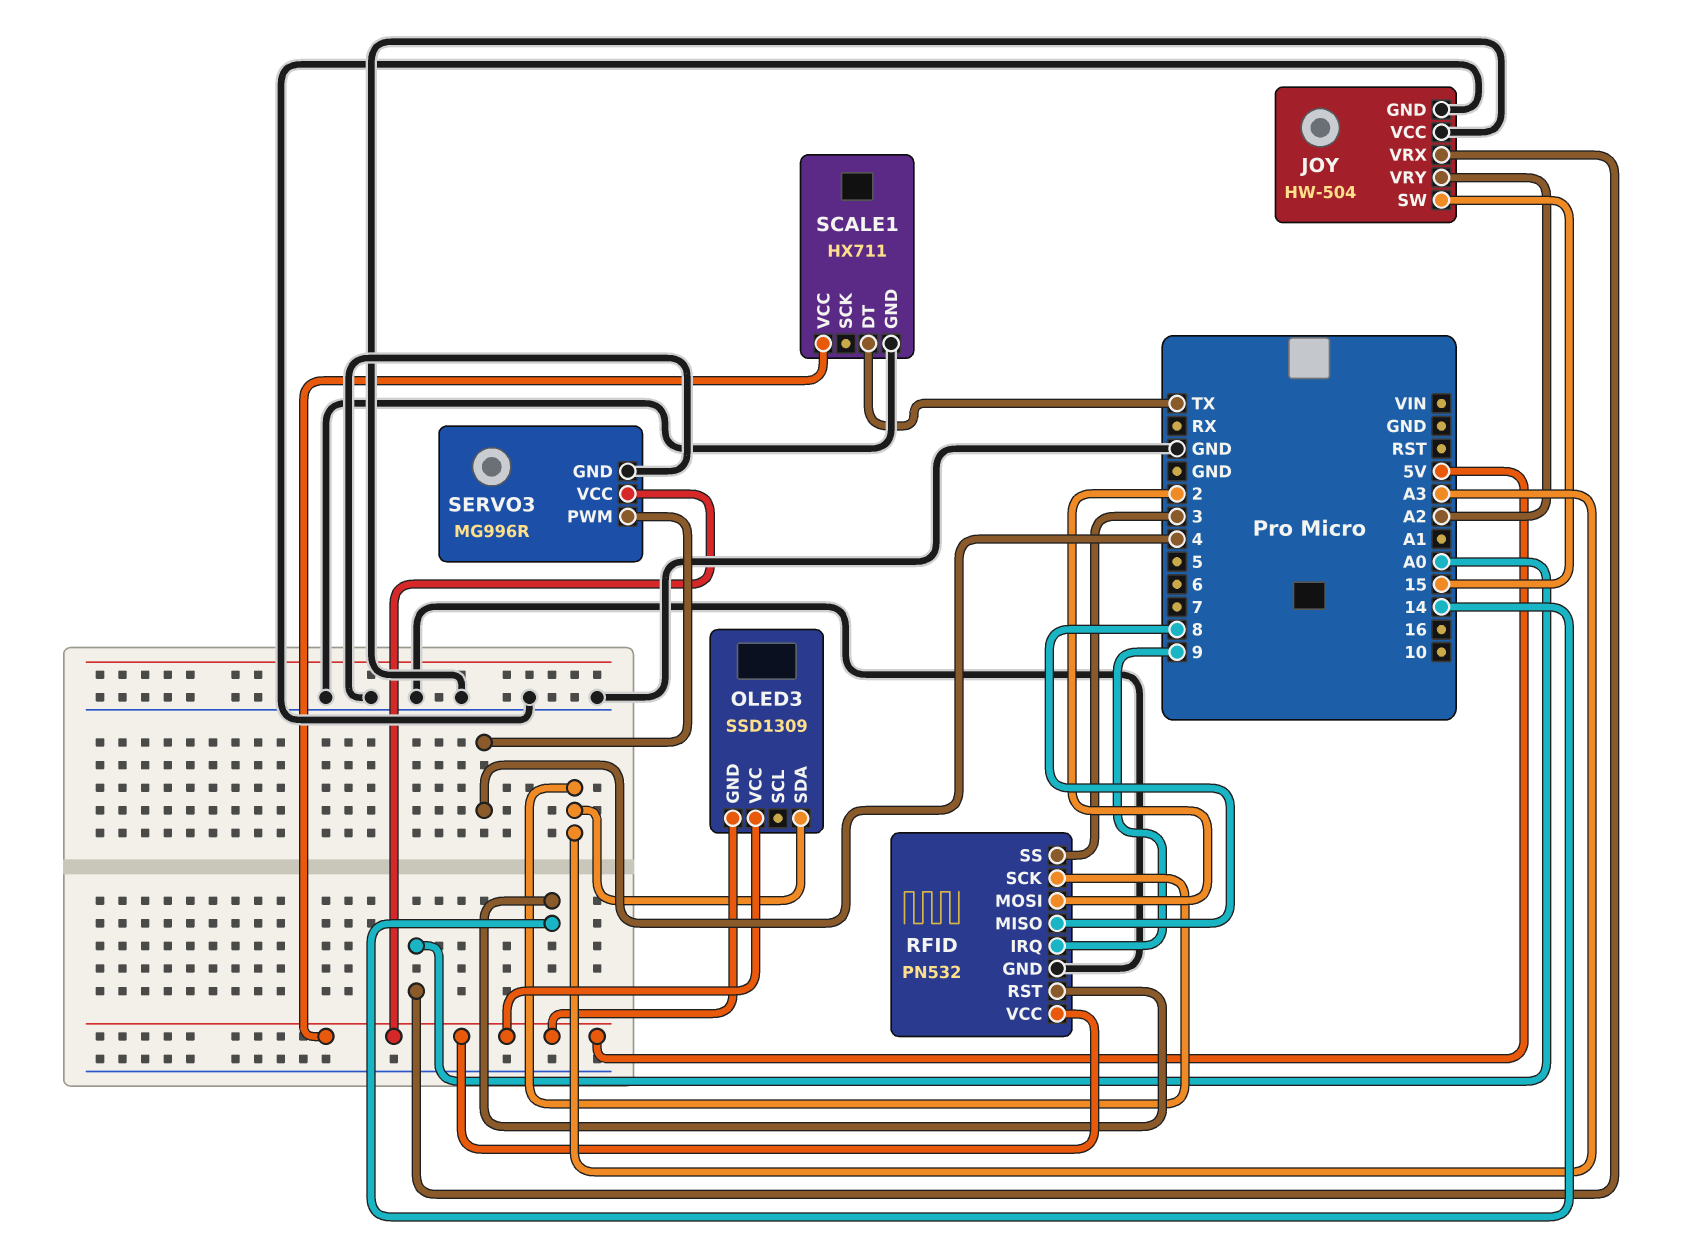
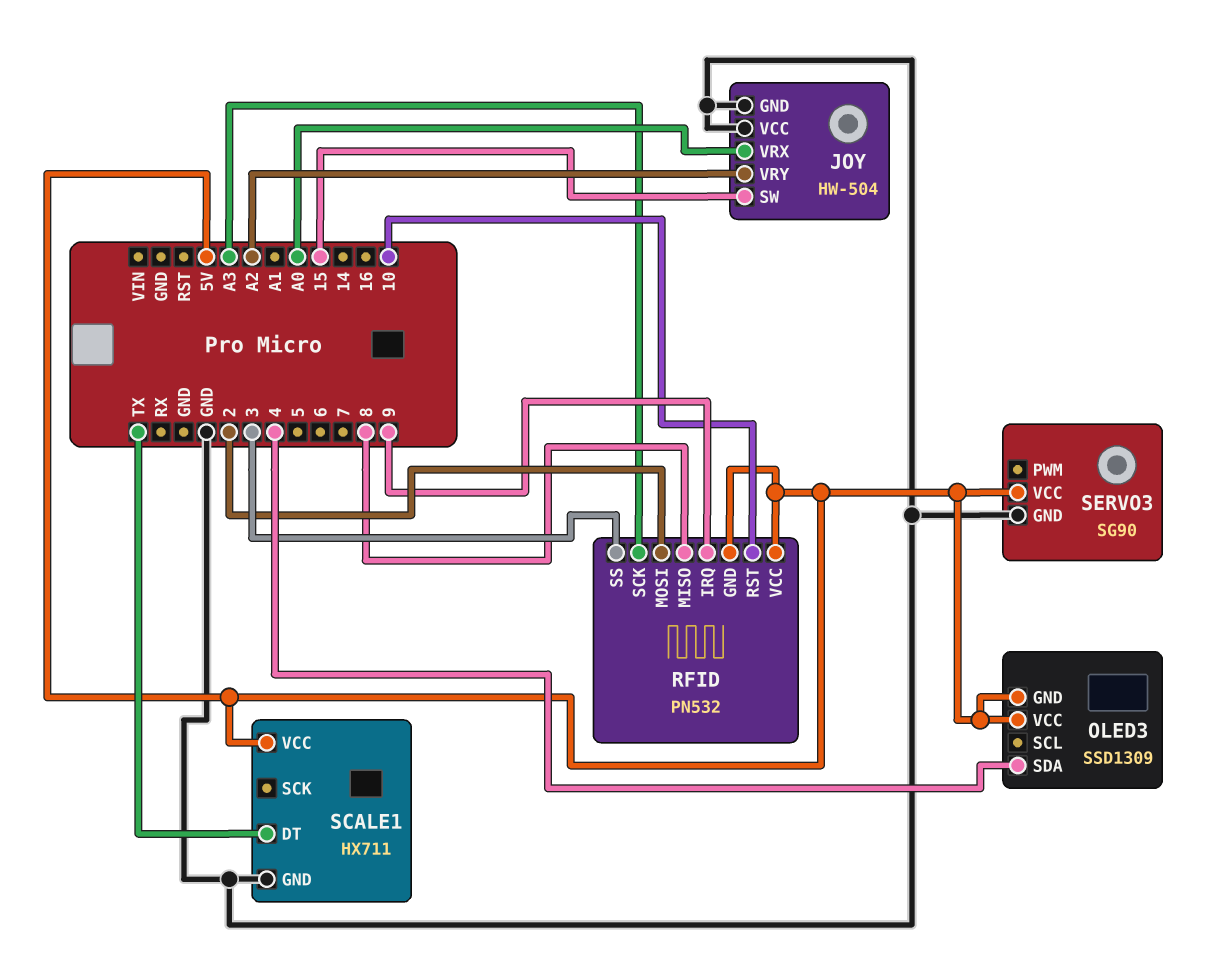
OLED3 pin SDA: A3 -> 4
RFID pin GND: GND -> 5V
RFID pin RST: 14 -> 10
SERVO3: MG996R -> SG90
SERVO3 pin PWM: 4 -> none

